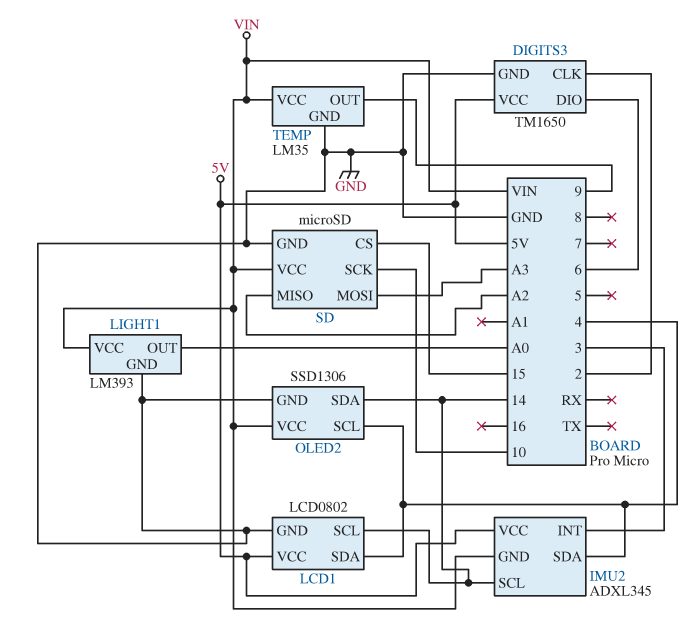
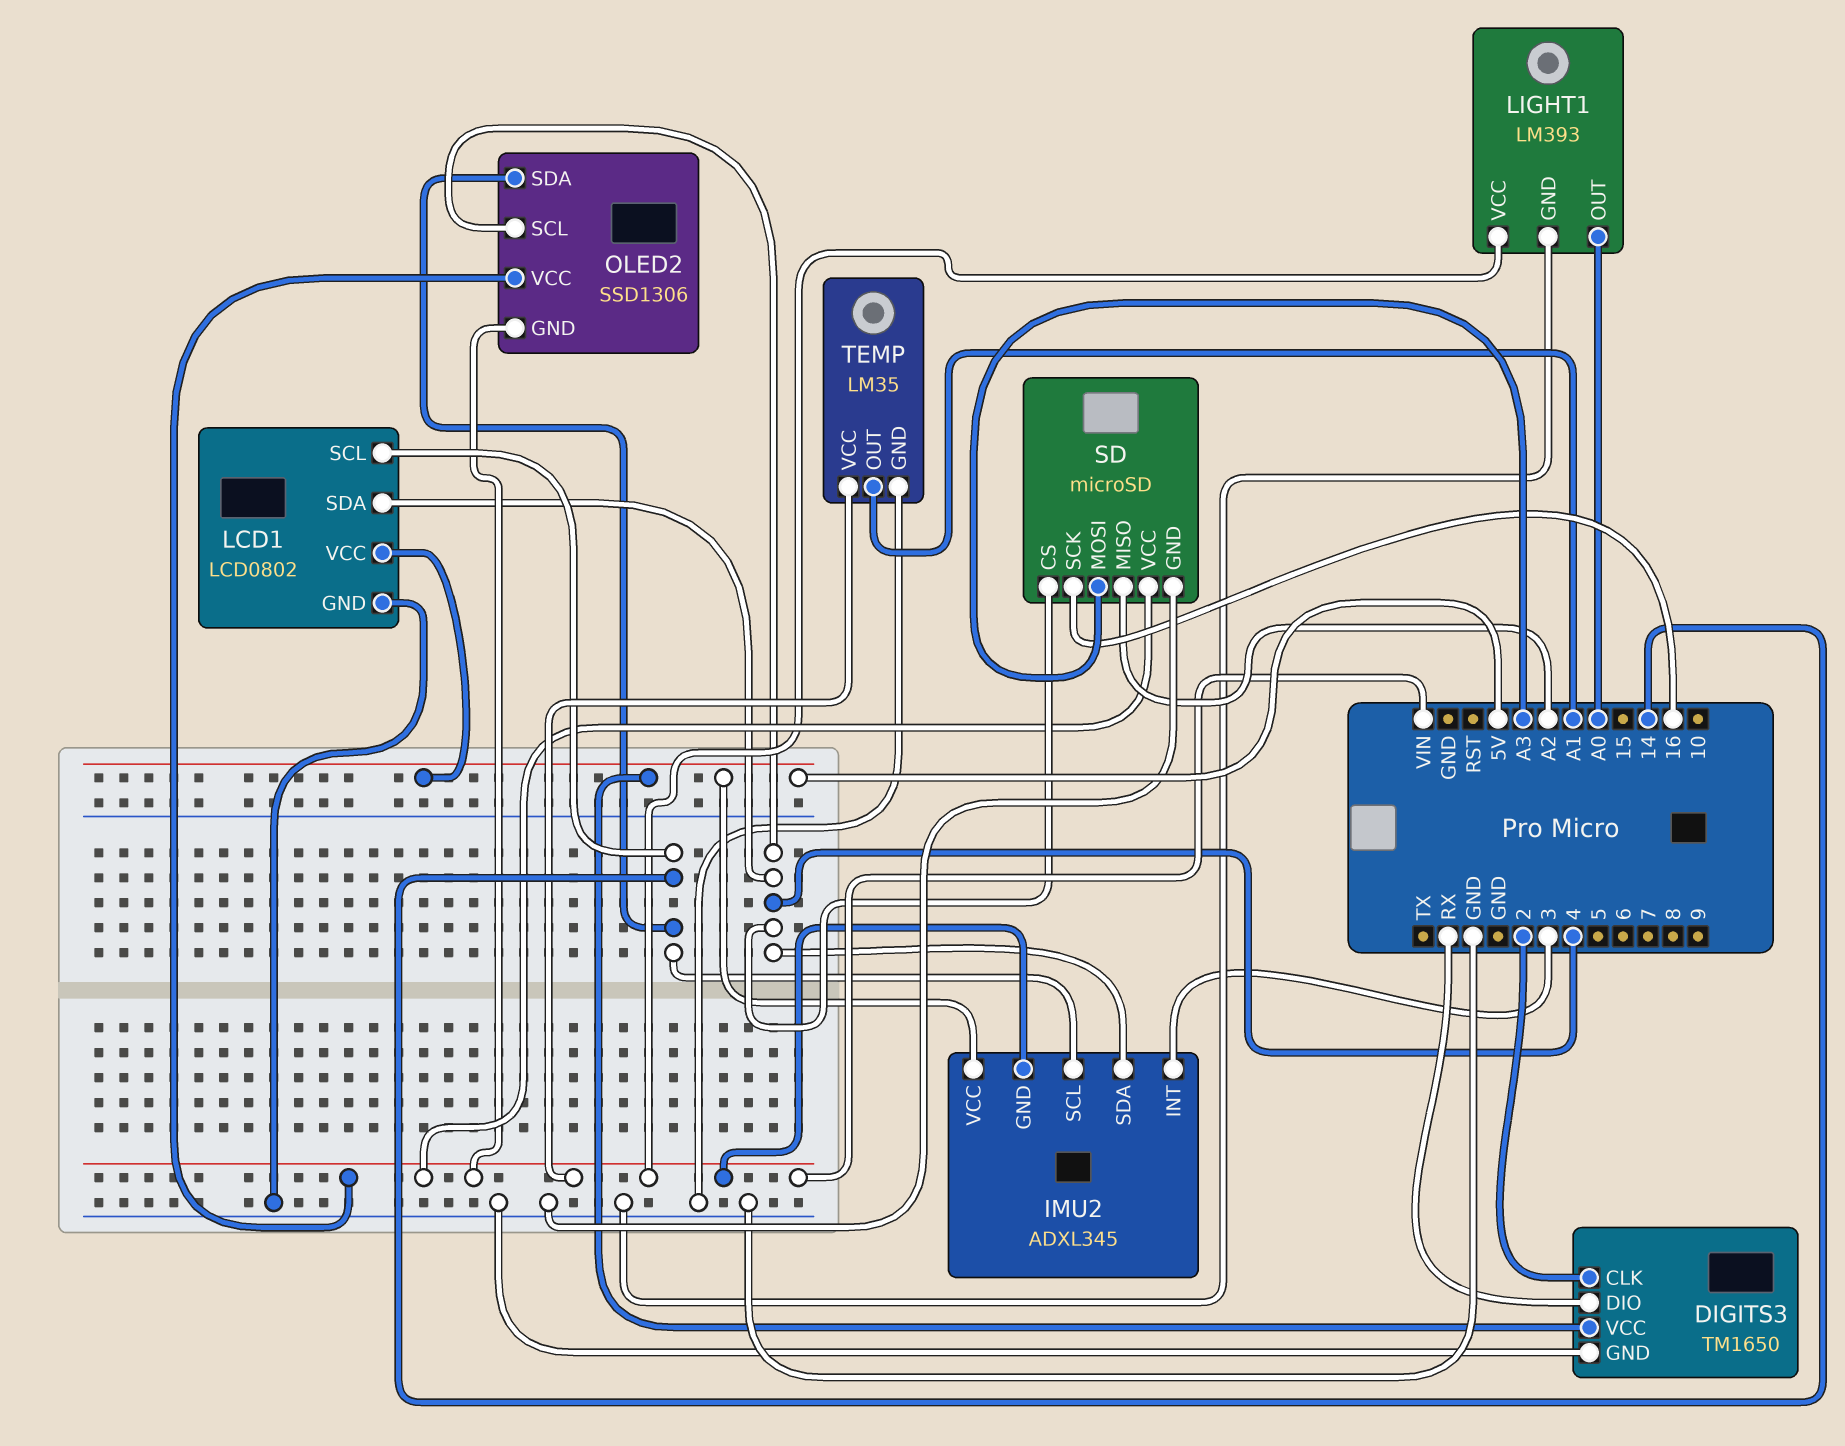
DIGITS3 pin DIO: 6 -> RX
OLED2 pin GND: GND -> VIN
SD pin CS: 15 -> 4
SD pin SCK: 10 -> 16
TEMP pin OUT: 9 -> A1

